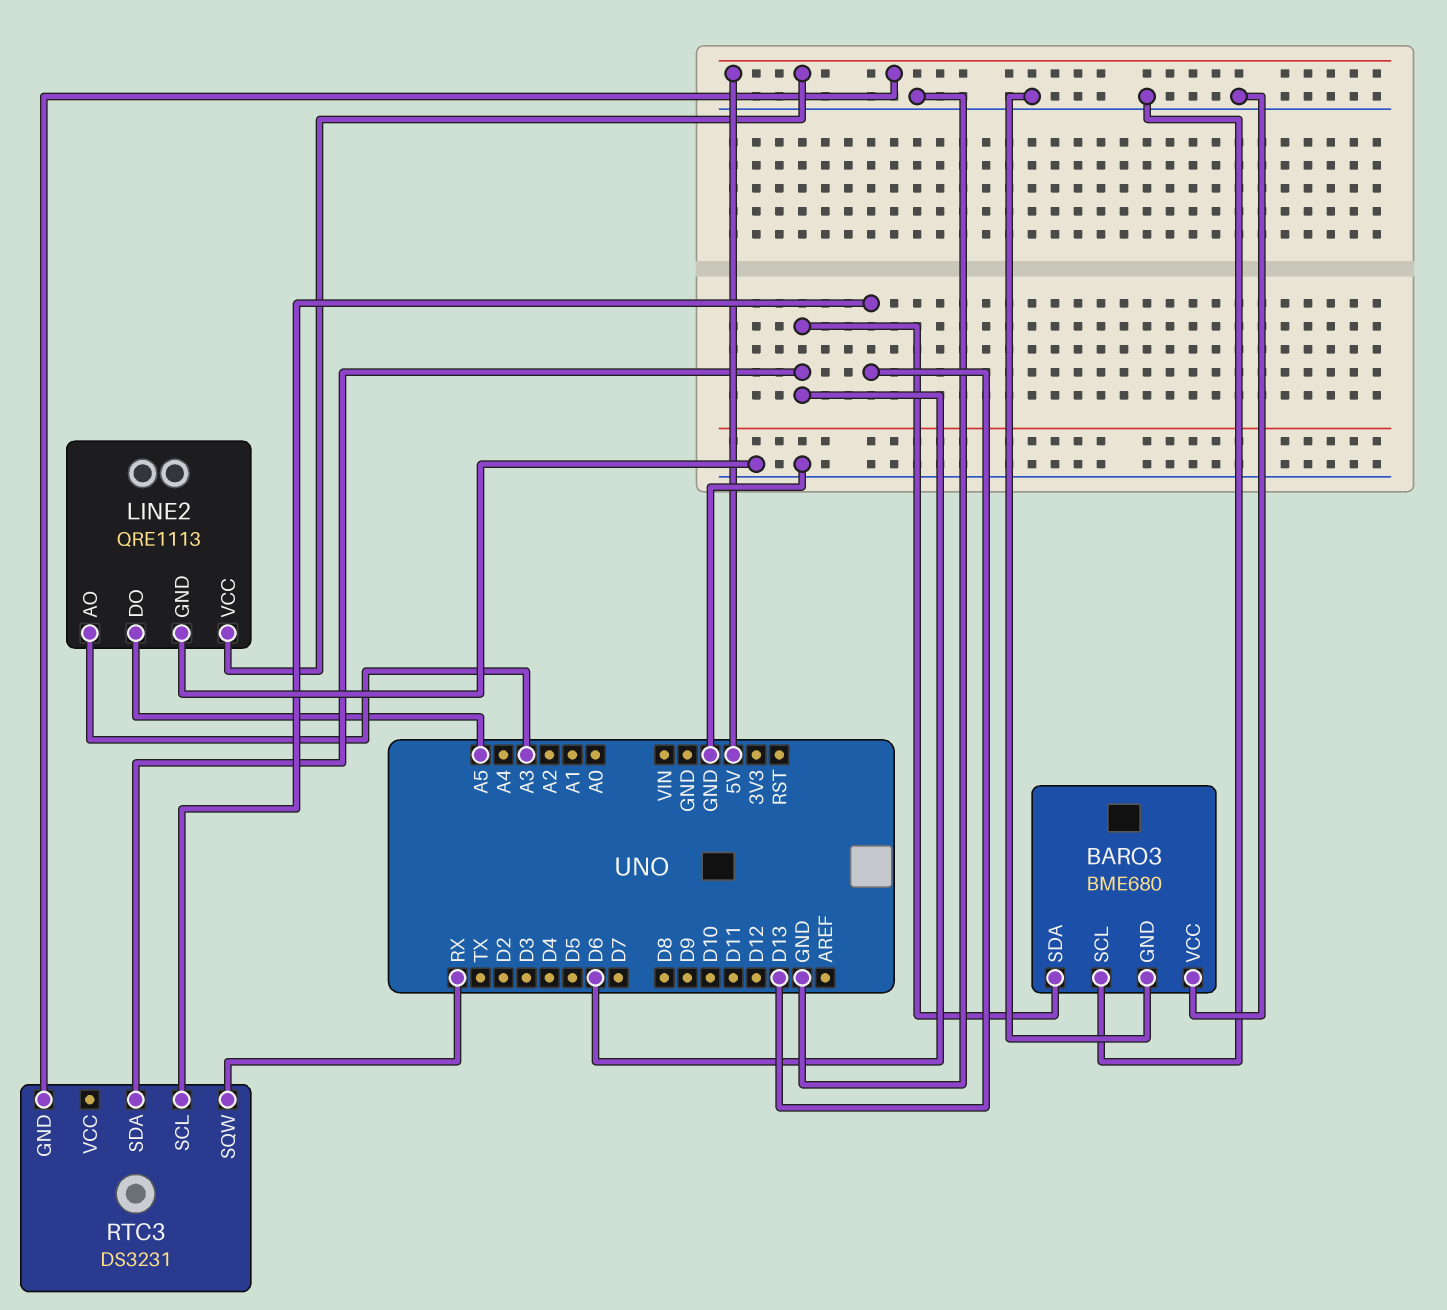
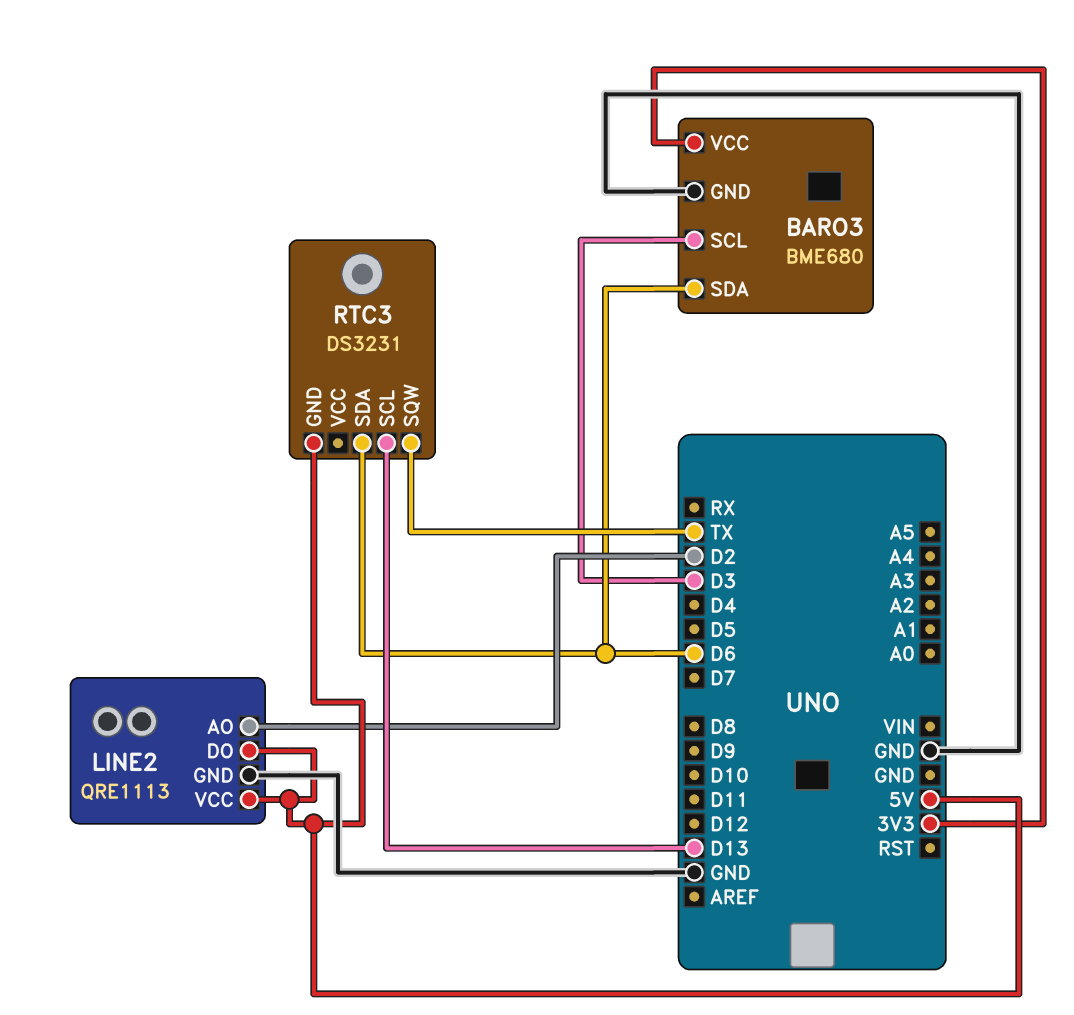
BARO3 pin SCL: GND -> D3
BARO3 pin VCC: GND -> 3V3
LINE2 pin AO: A3 -> D2
LINE2 pin DO: A5 -> 5V
RTC3 pin SQW: RX -> TX

